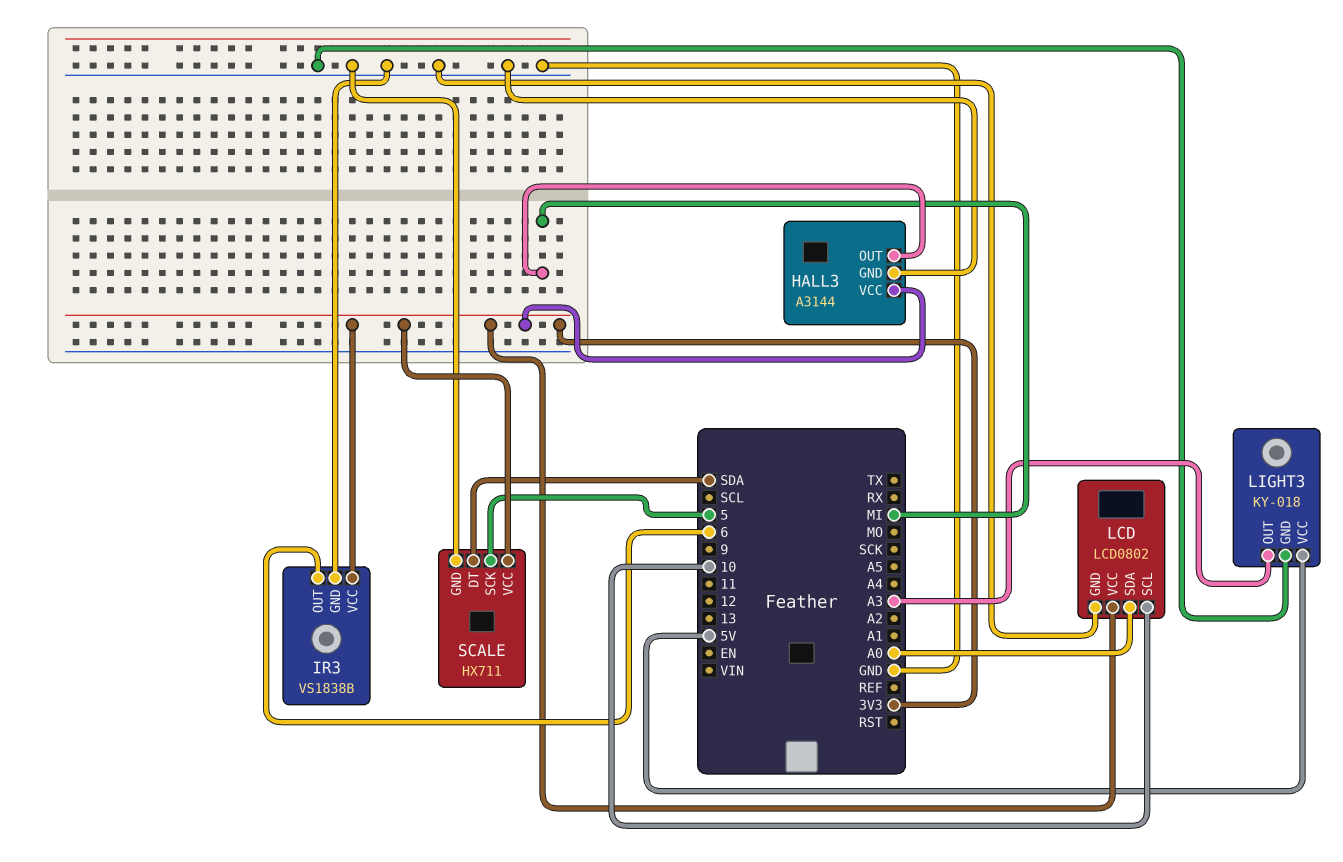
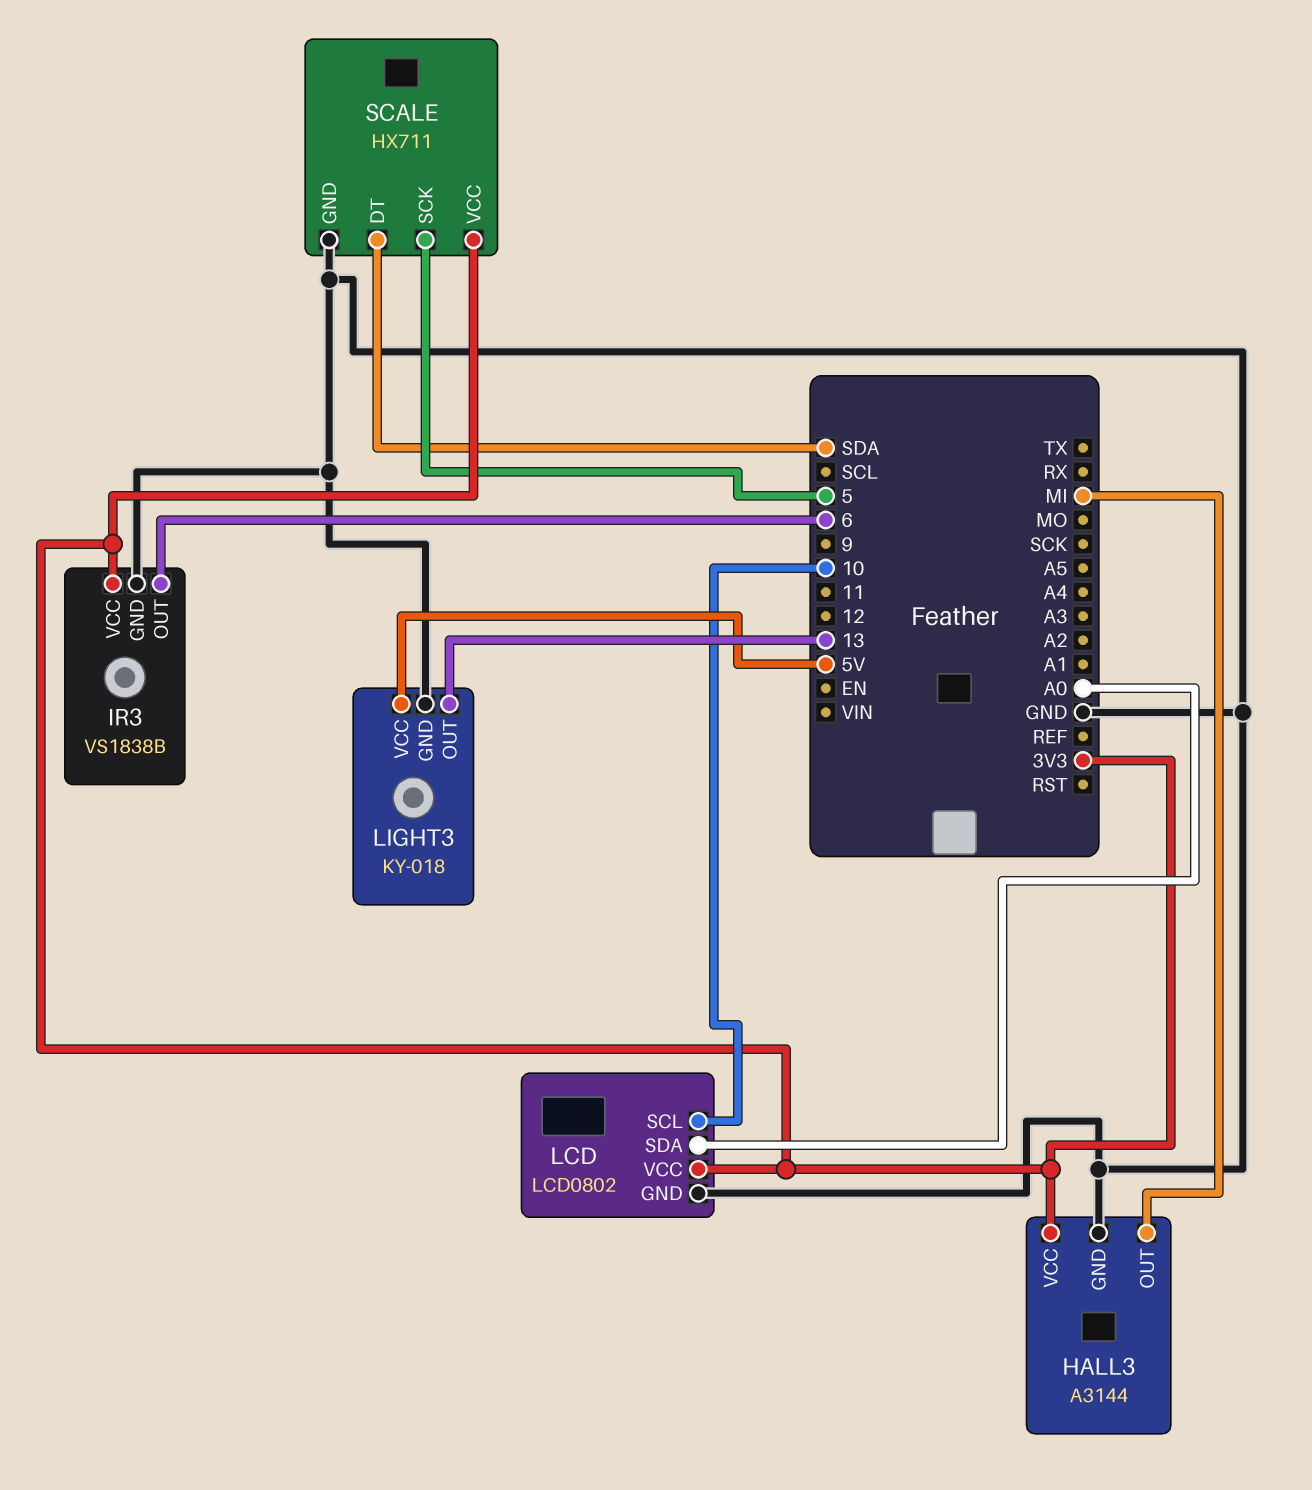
LIGHT3 pin OUT: A3 -> 13

